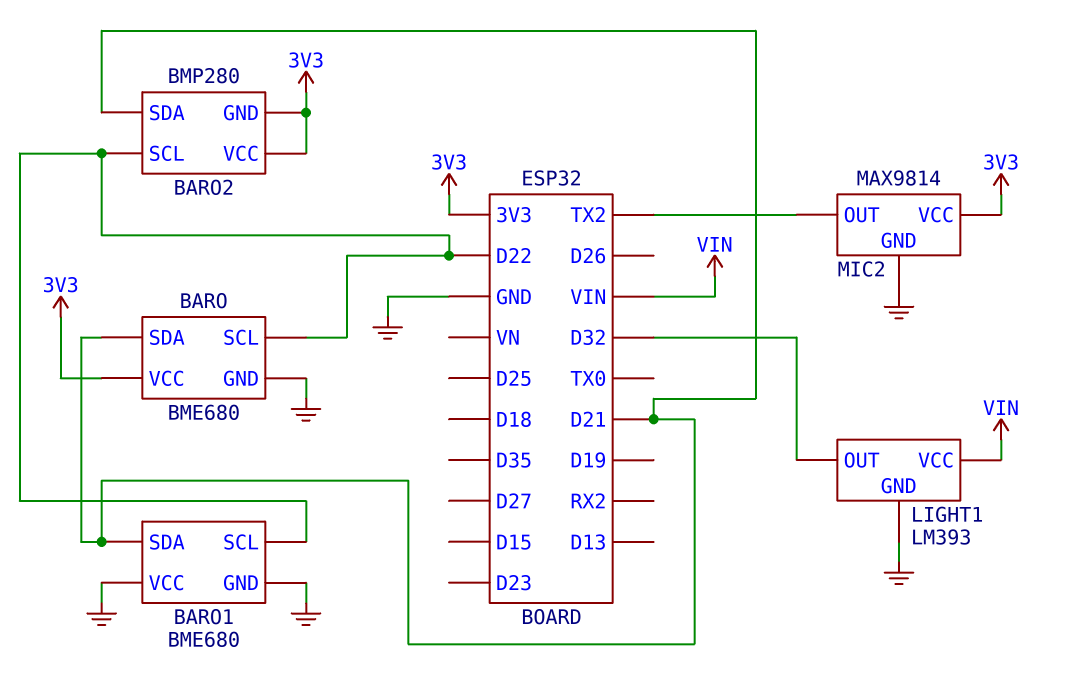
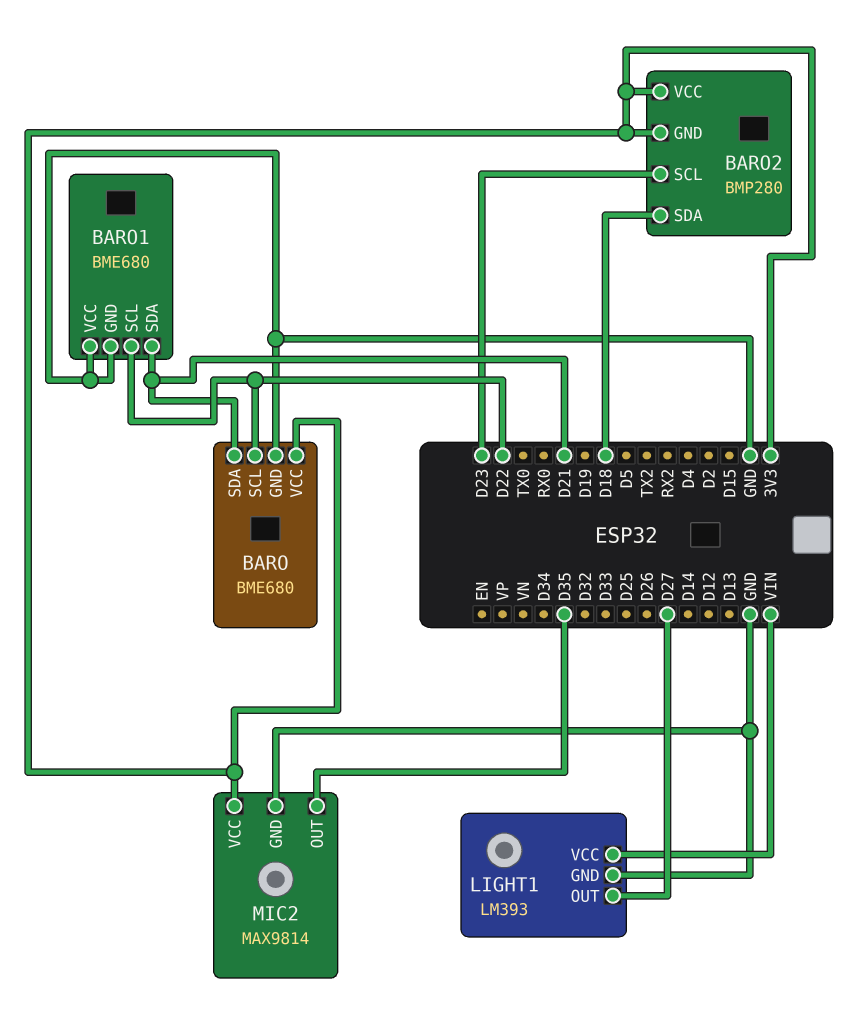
BARO2 pin SCL: D22 -> D23
BARO2 pin SDA: D21 -> D18
LIGHT1 pin OUT: D32 -> D27
MIC2 pin OUT: TX2 -> D35

